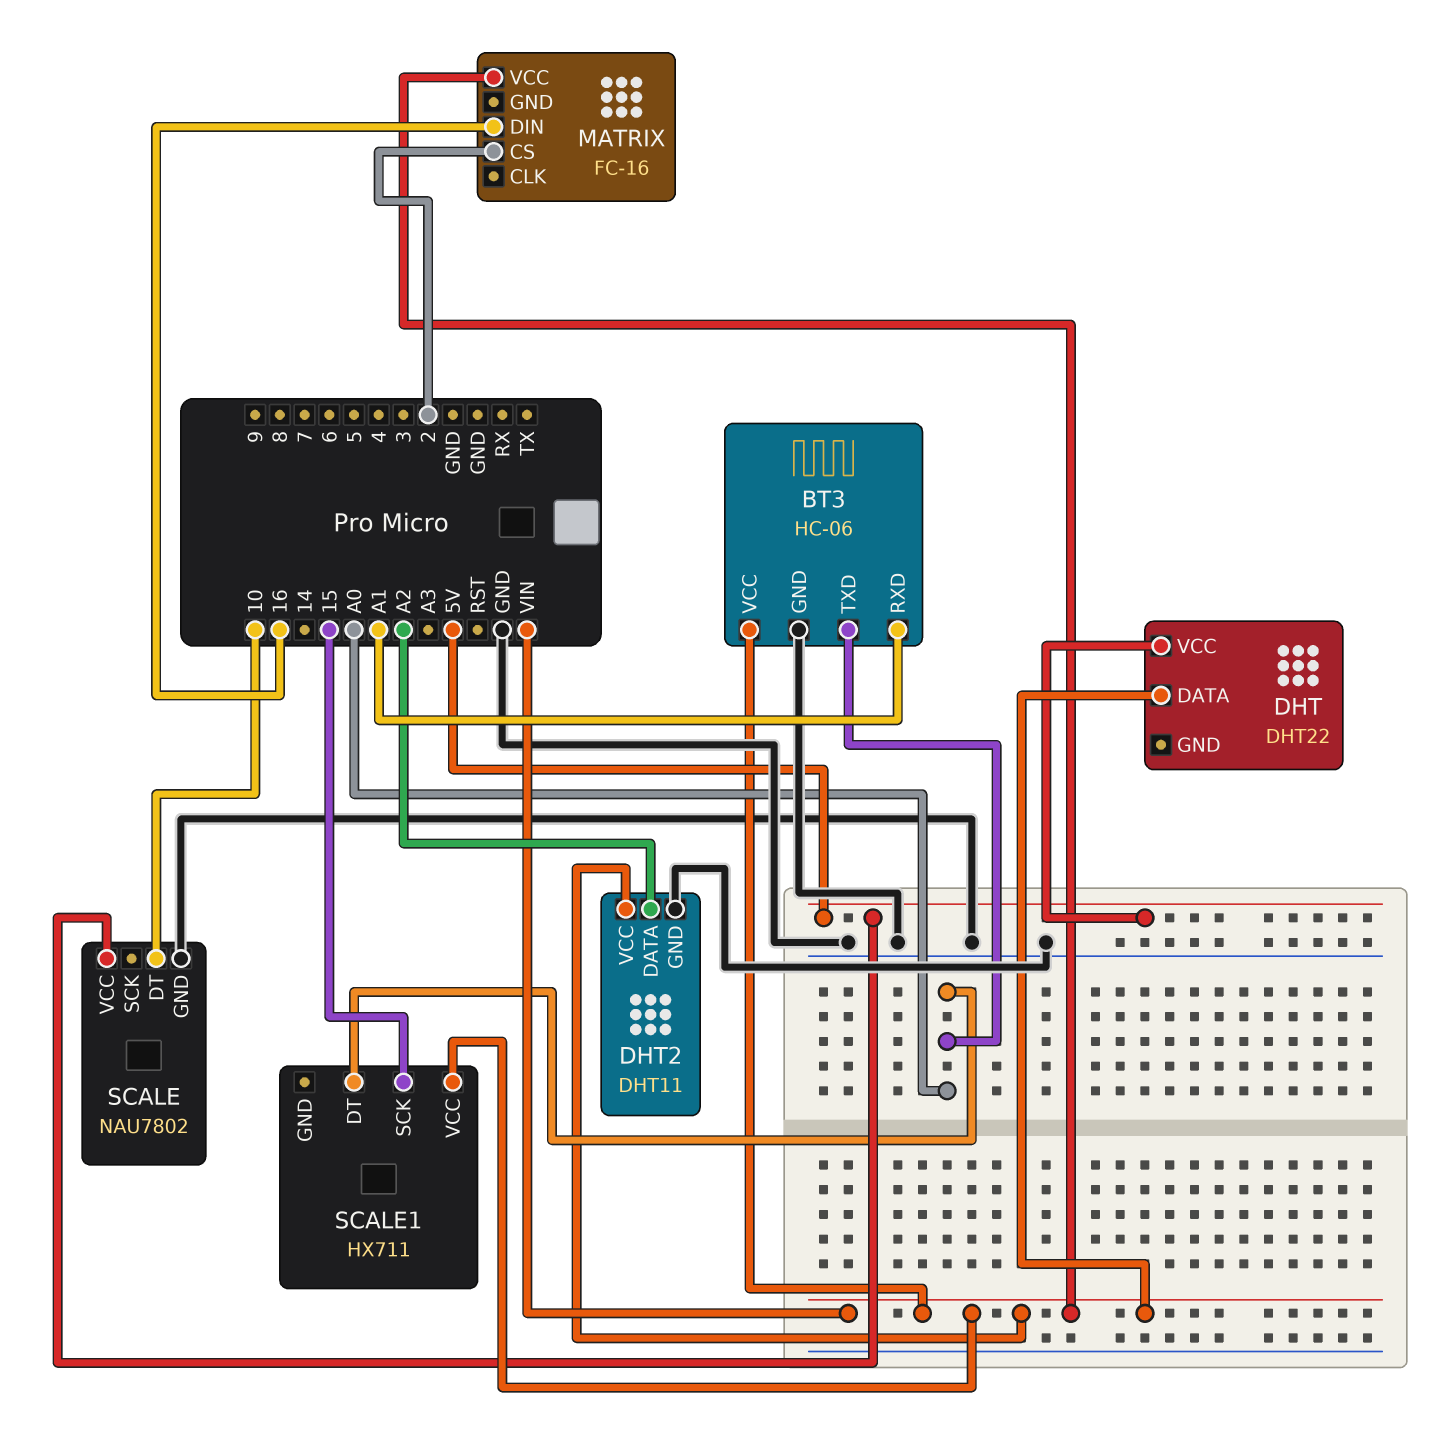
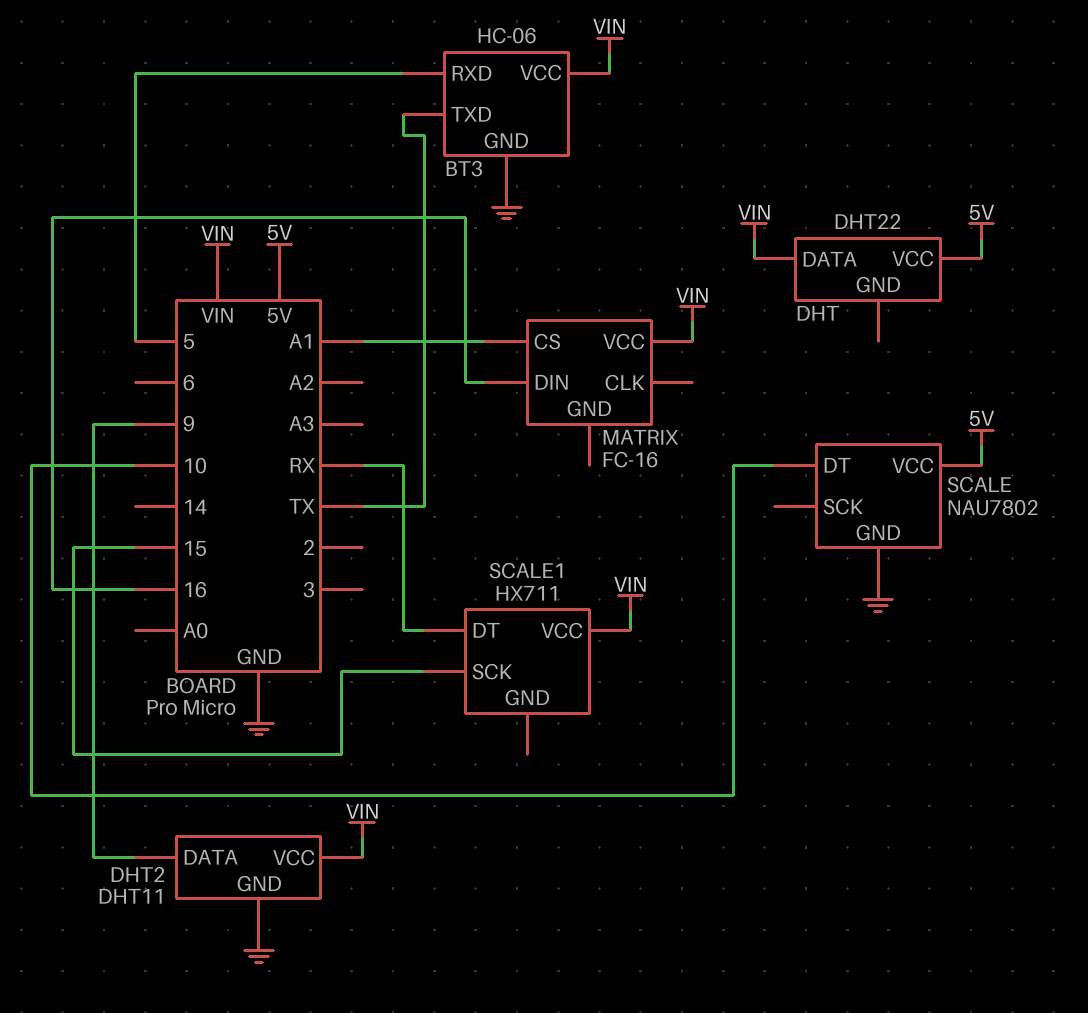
BT3 pin RXD: A1 -> 5
BT3 pin TXD: A0 -> TX
DHT2 pin DATA: A2 -> 9
MATRIX pin CS: 2 -> A1
SCALE1 pin DT: A0 -> RX

